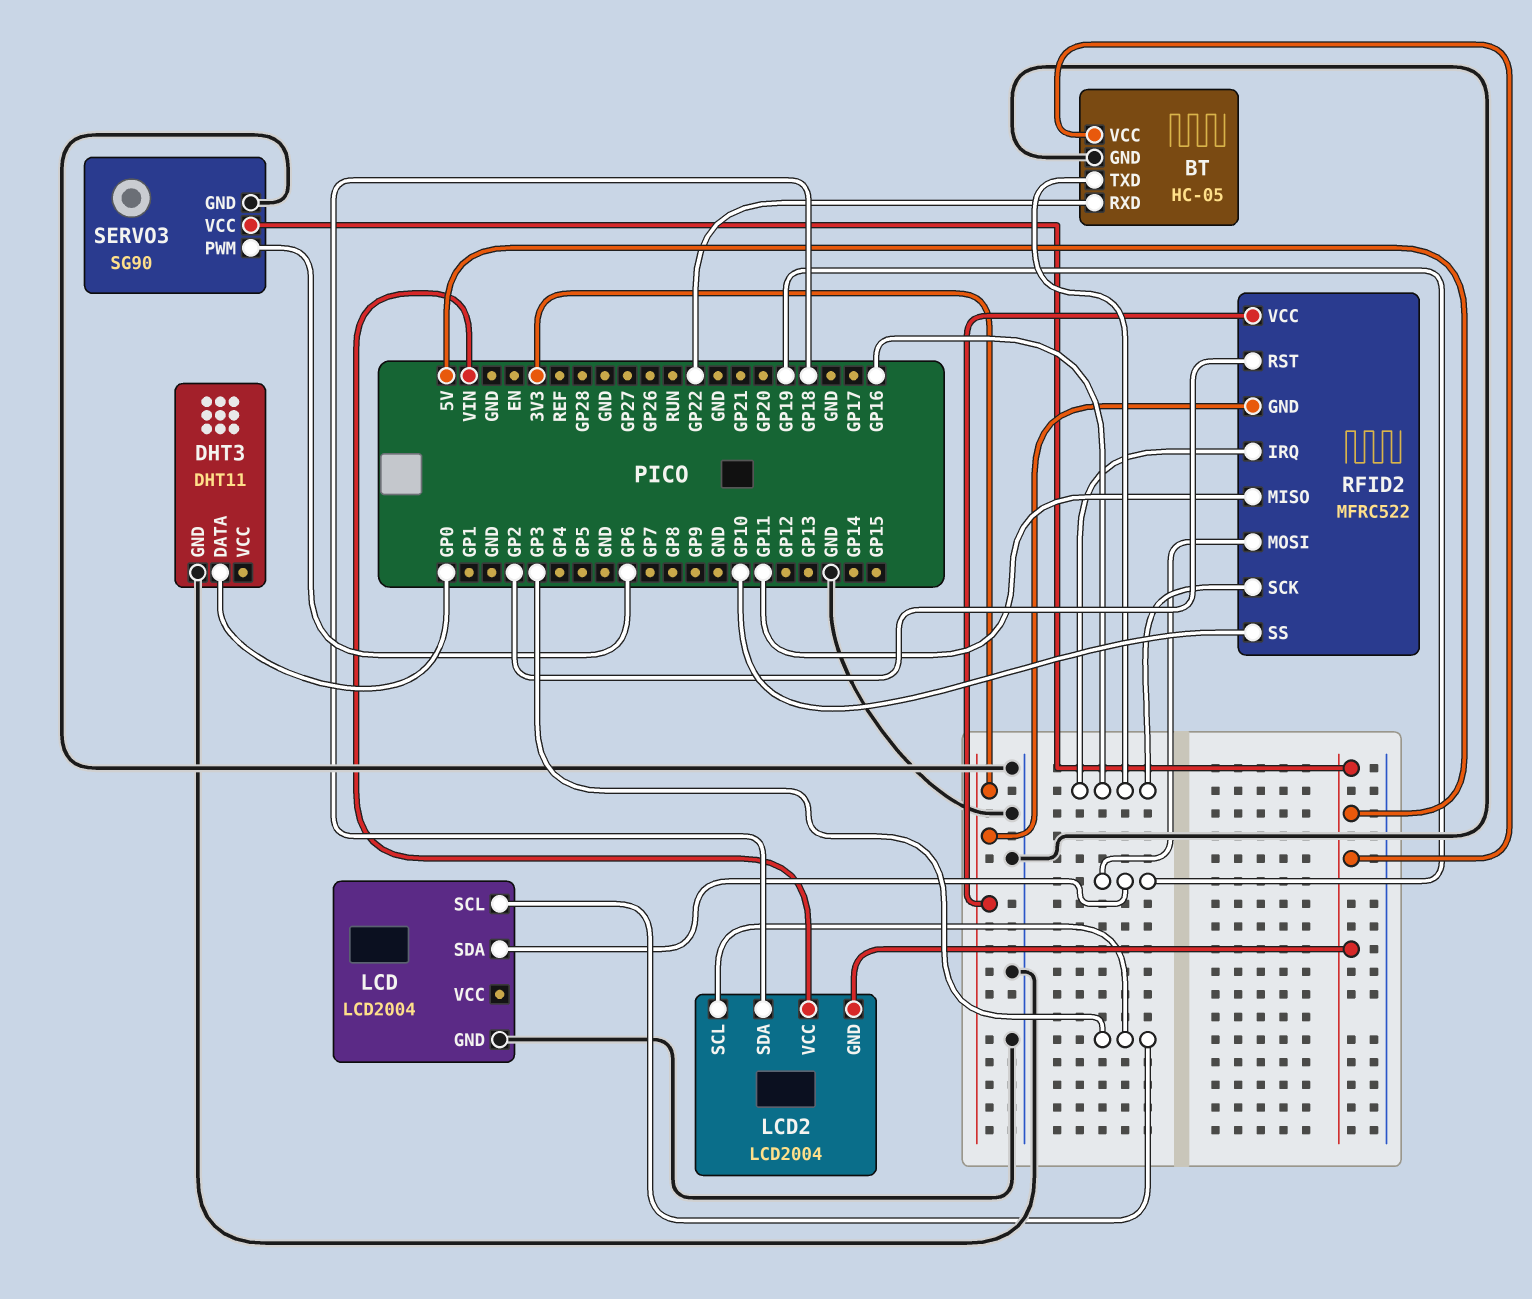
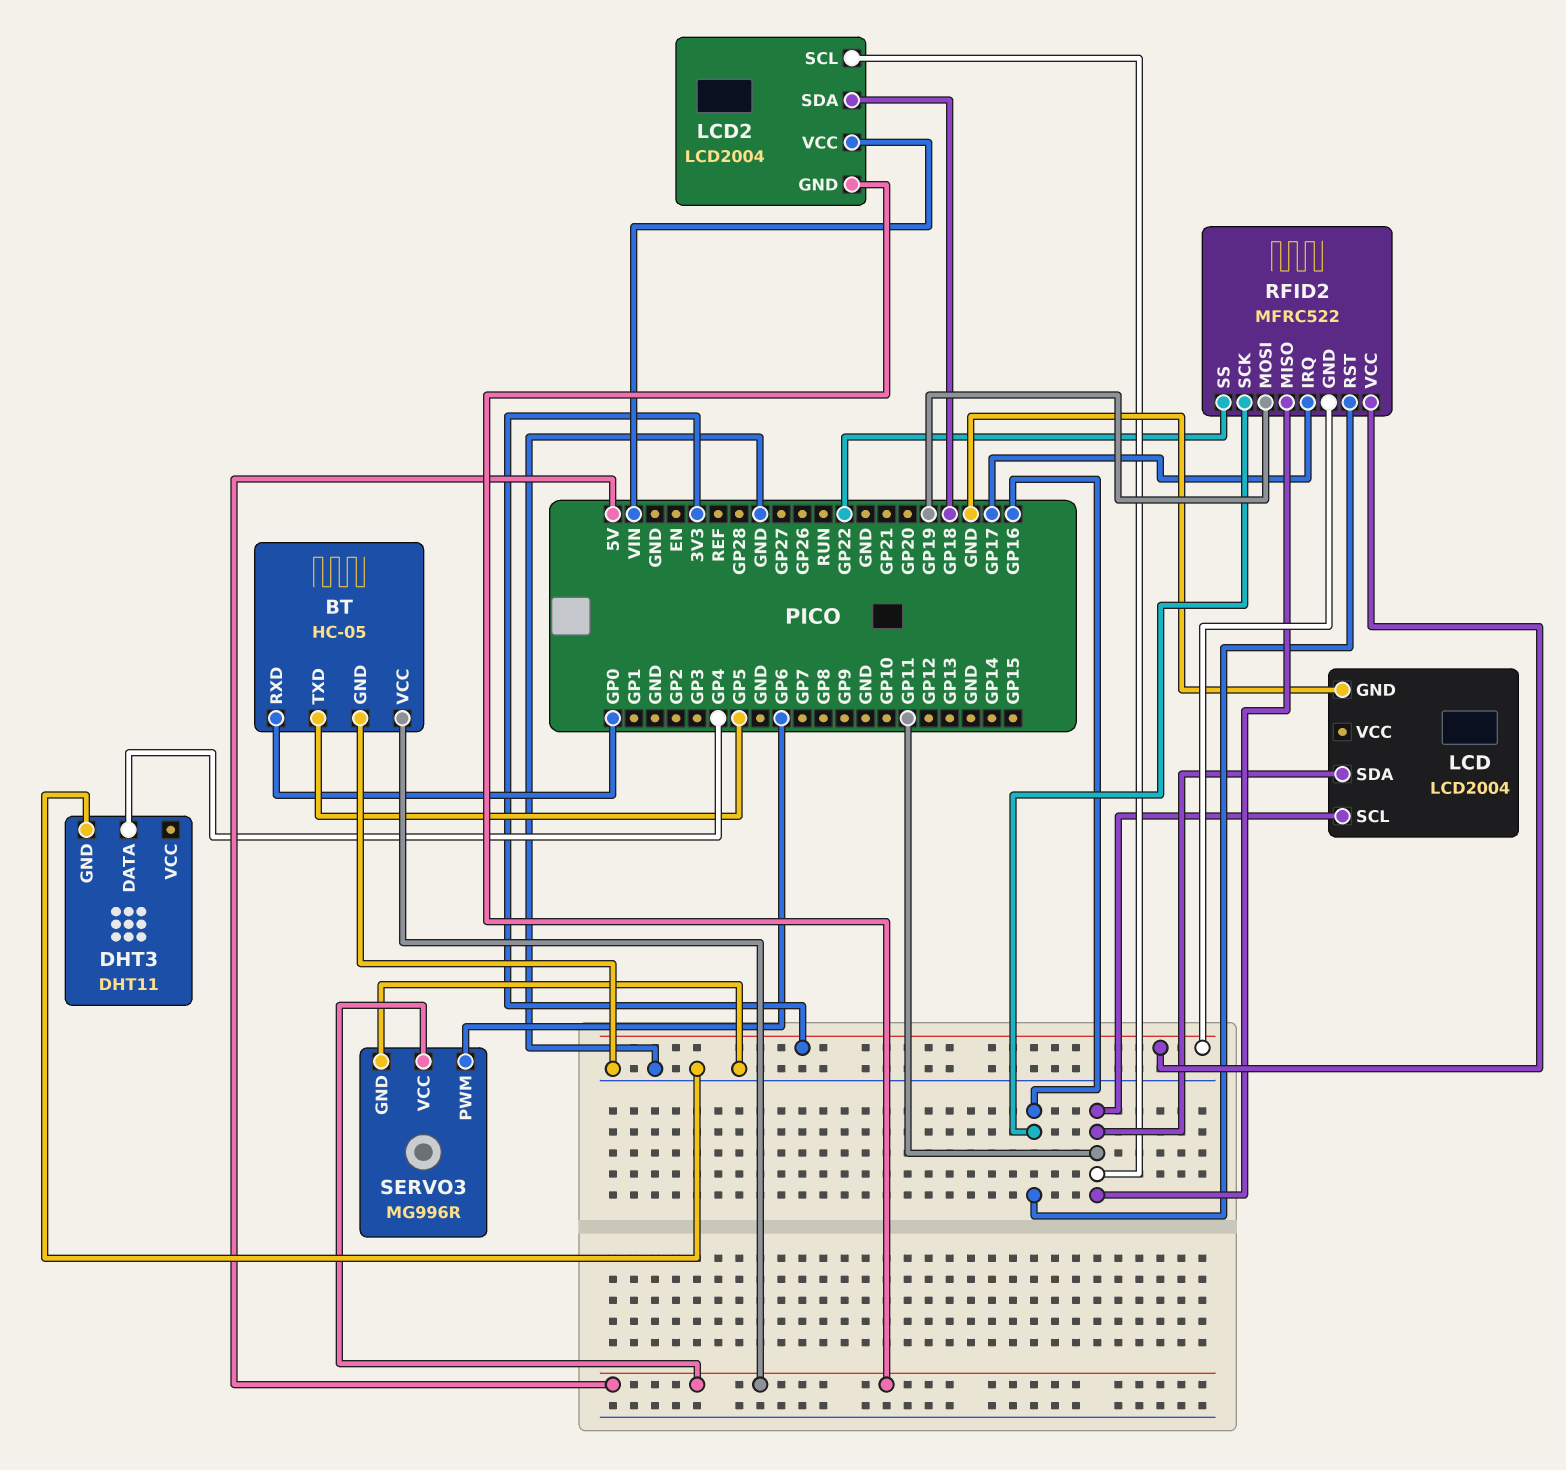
BT pin RXD: GP22 -> GP0
BT pin TXD: GP16 -> GP5
DHT3 pin DATA: GP0 -> GP4
LCD pin SCL: GP3 -> GP11
LCD pin SDA: GP19 -> GP11
LCD2 pin SCL: GP3 -> GP11
RFID2 pin IRQ: GP16 -> GP17
RFID2 pin RST: GP2 -> GP16
RFID2 pin SS: GP10 -> GP22
SERVO3: SG90 -> MG996R

